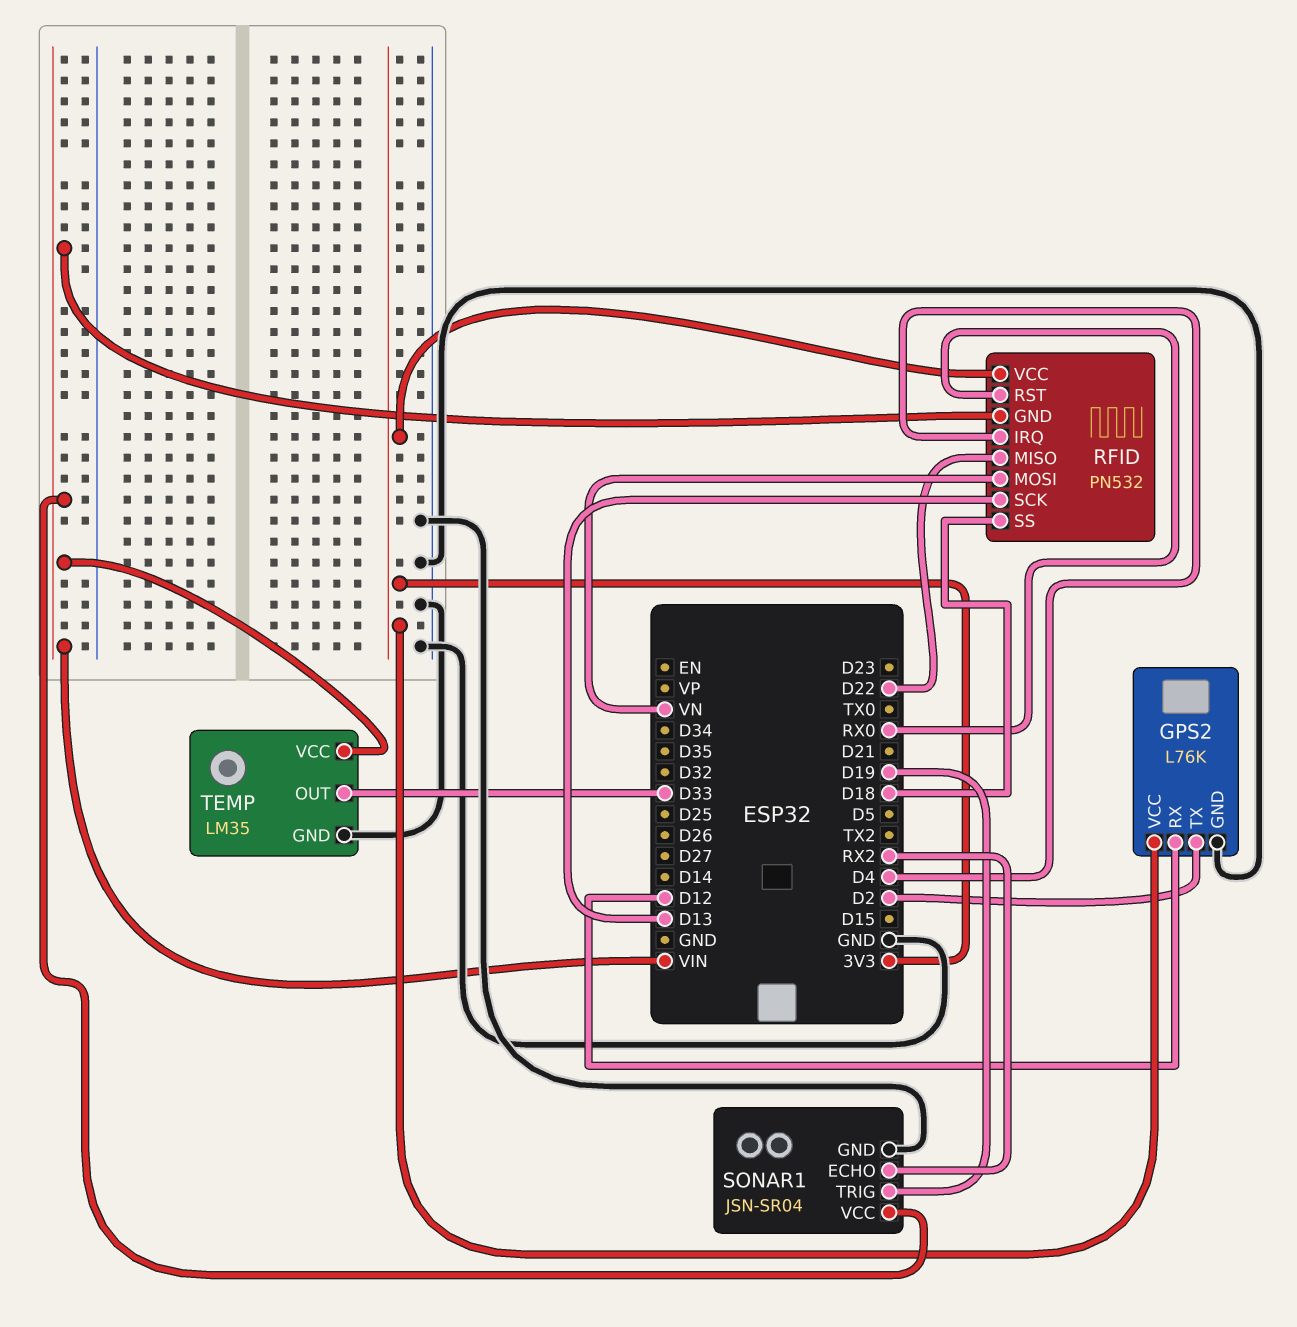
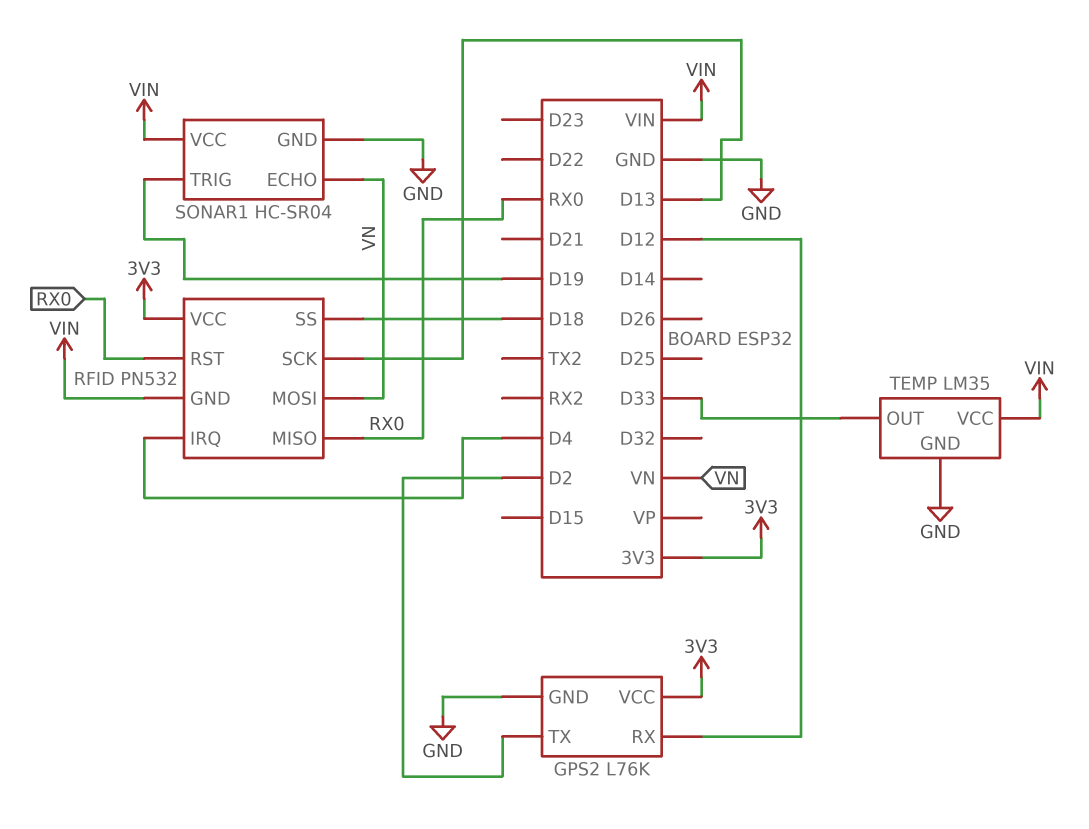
RFID pin MISO: D22 -> RX0
SONAR1: JSN-SR04 -> HC-SR04
SONAR1 pin ECHO: RX2 -> VN

